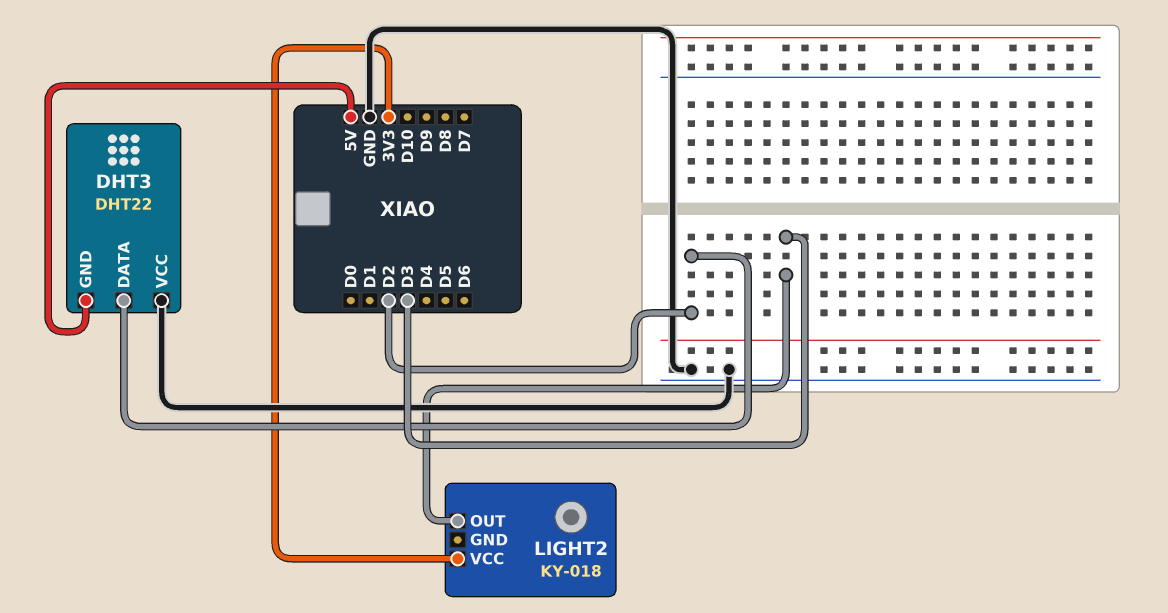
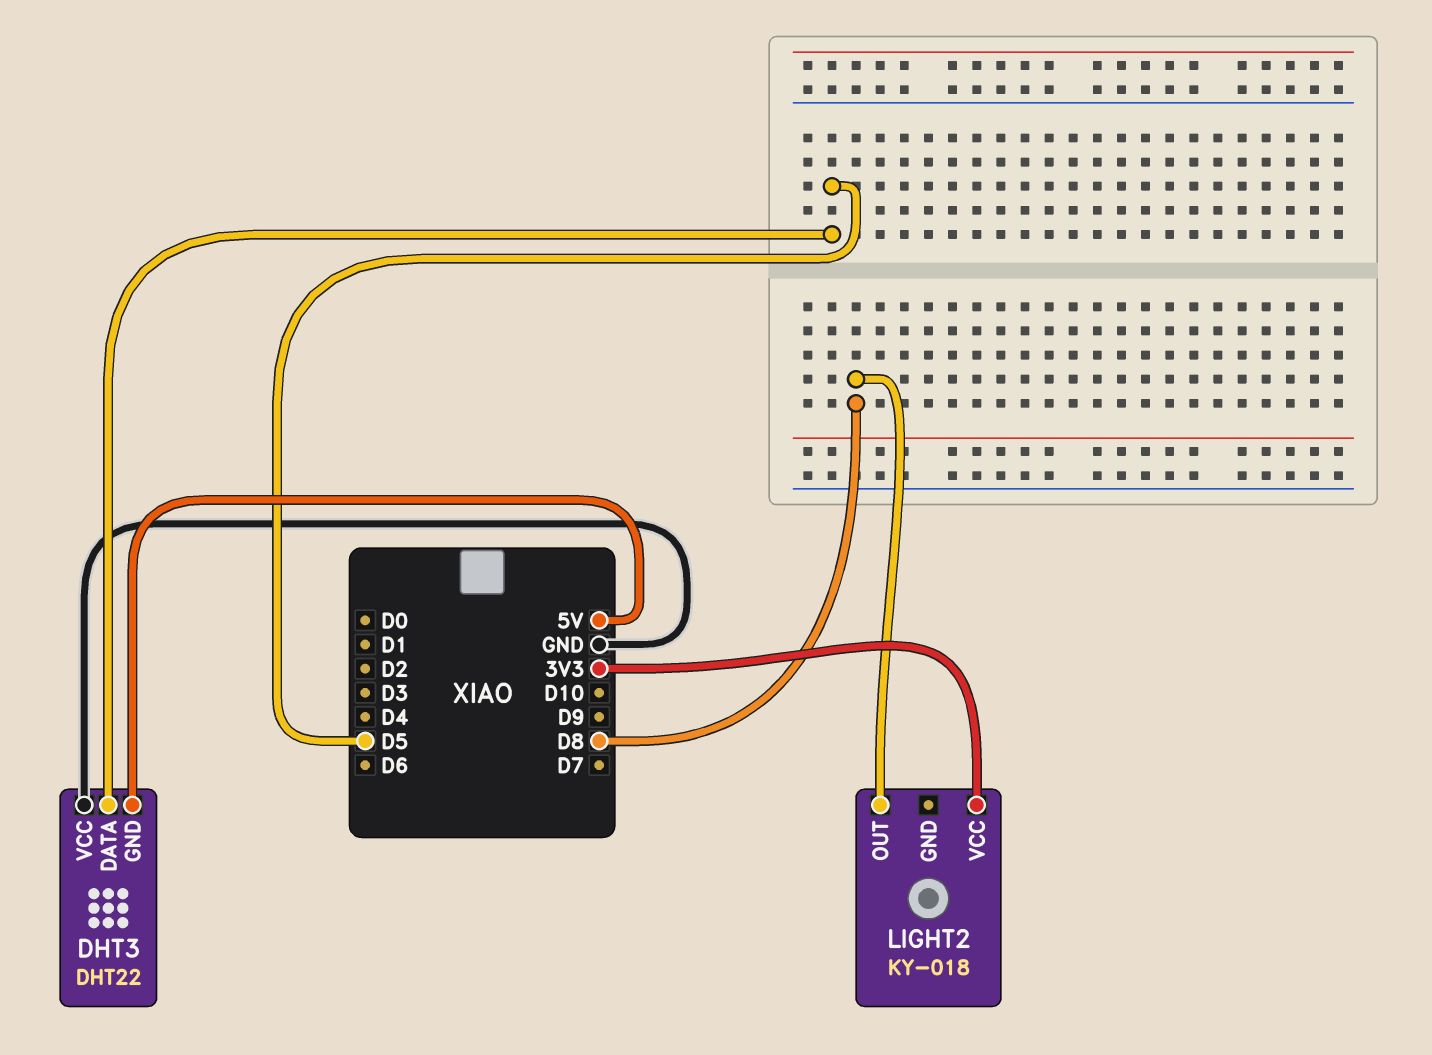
DHT3 pin DATA: D2 -> D5
LIGHT2 pin OUT: D3 -> D8

